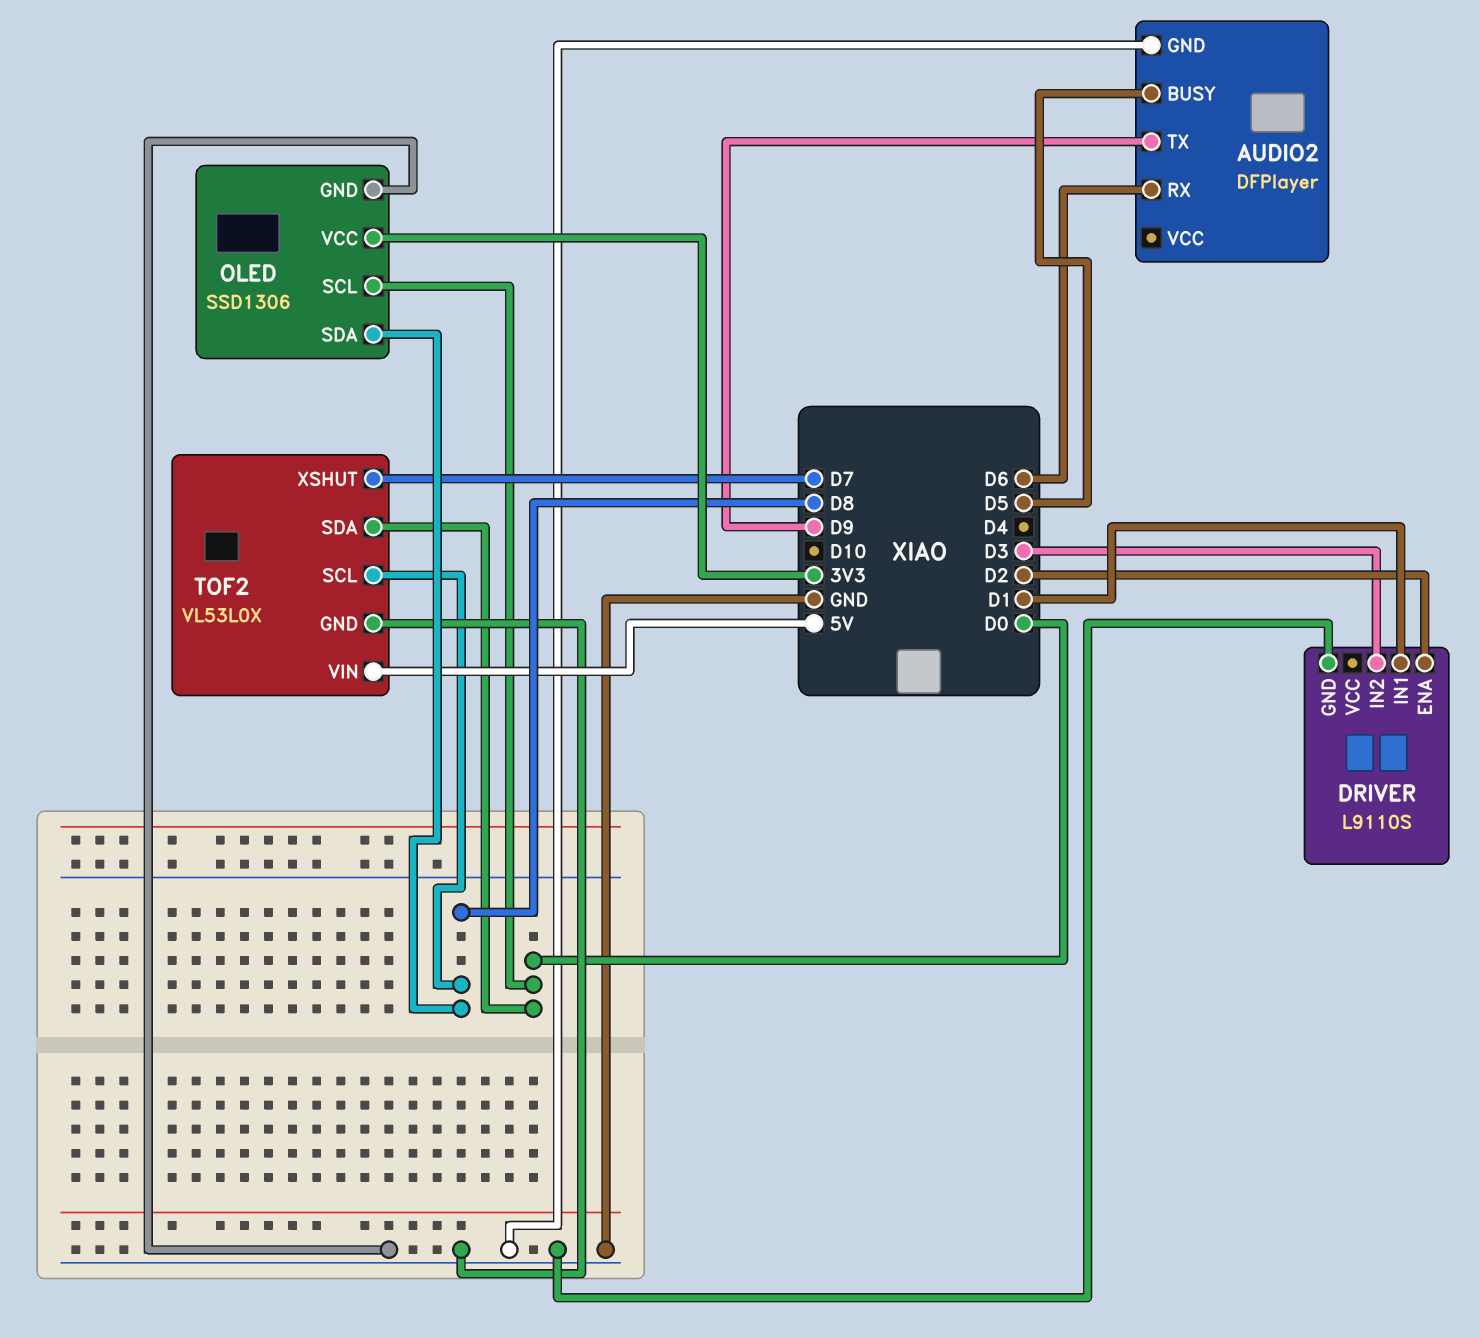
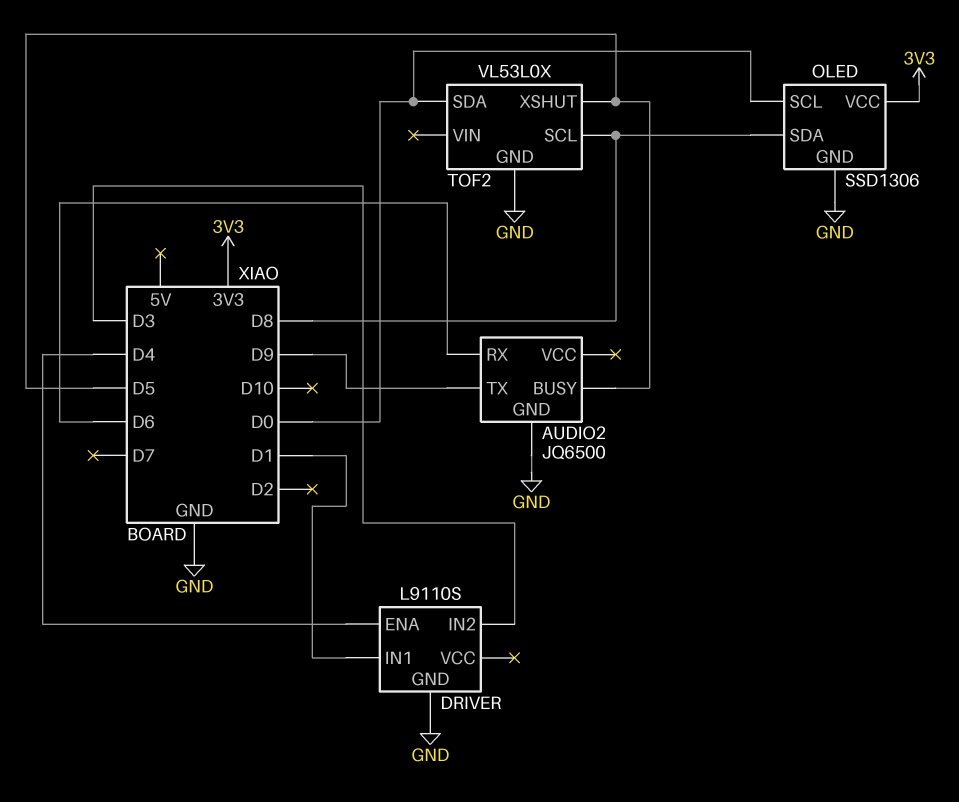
AUDIO2: DFPlayer -> JQ6500
DRIVER pin ENA: D2 -> D4
TOF2 pin VIN: 5V -> none
TOF2 pin XSHUT: D7 -> D5

